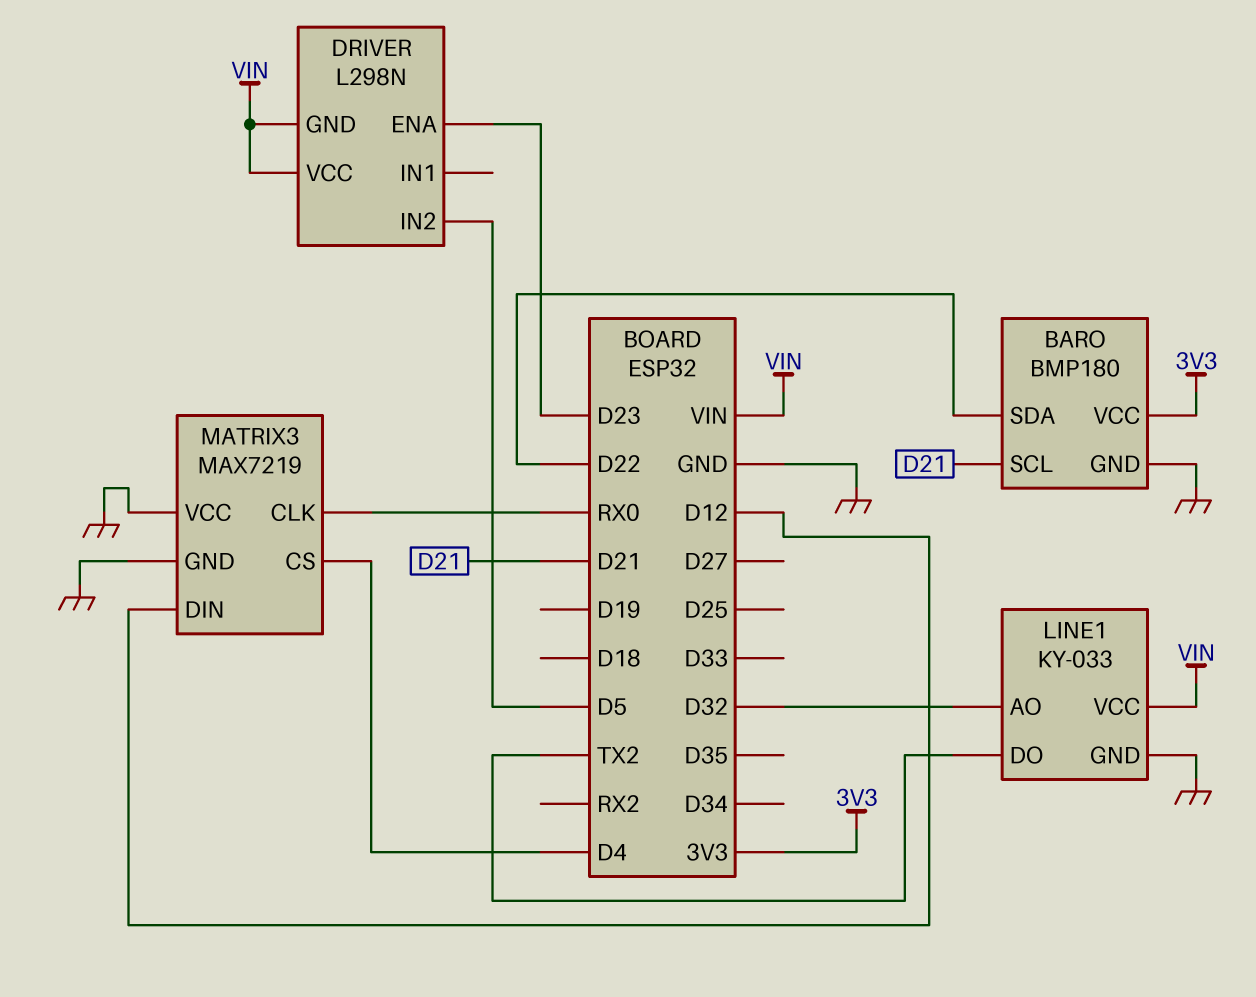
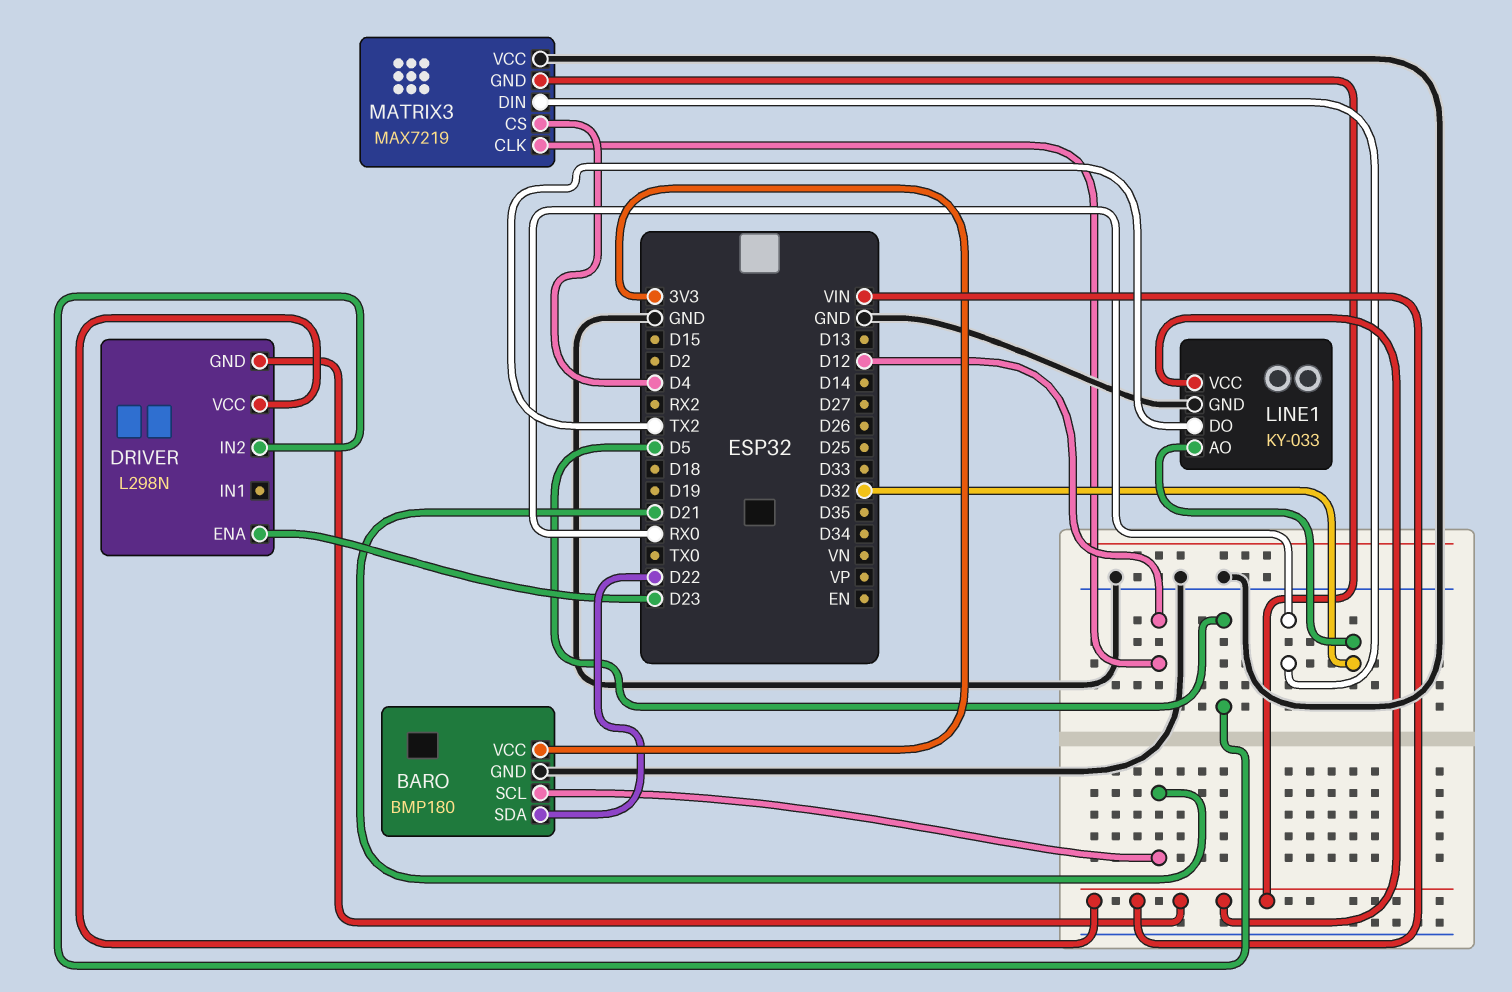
MATRIX3 pin CLK: RX0 -> D12
MATRIX3 pin DIN: D12 -> RX0
MATRIX3 pin GND: GND -> VIN

